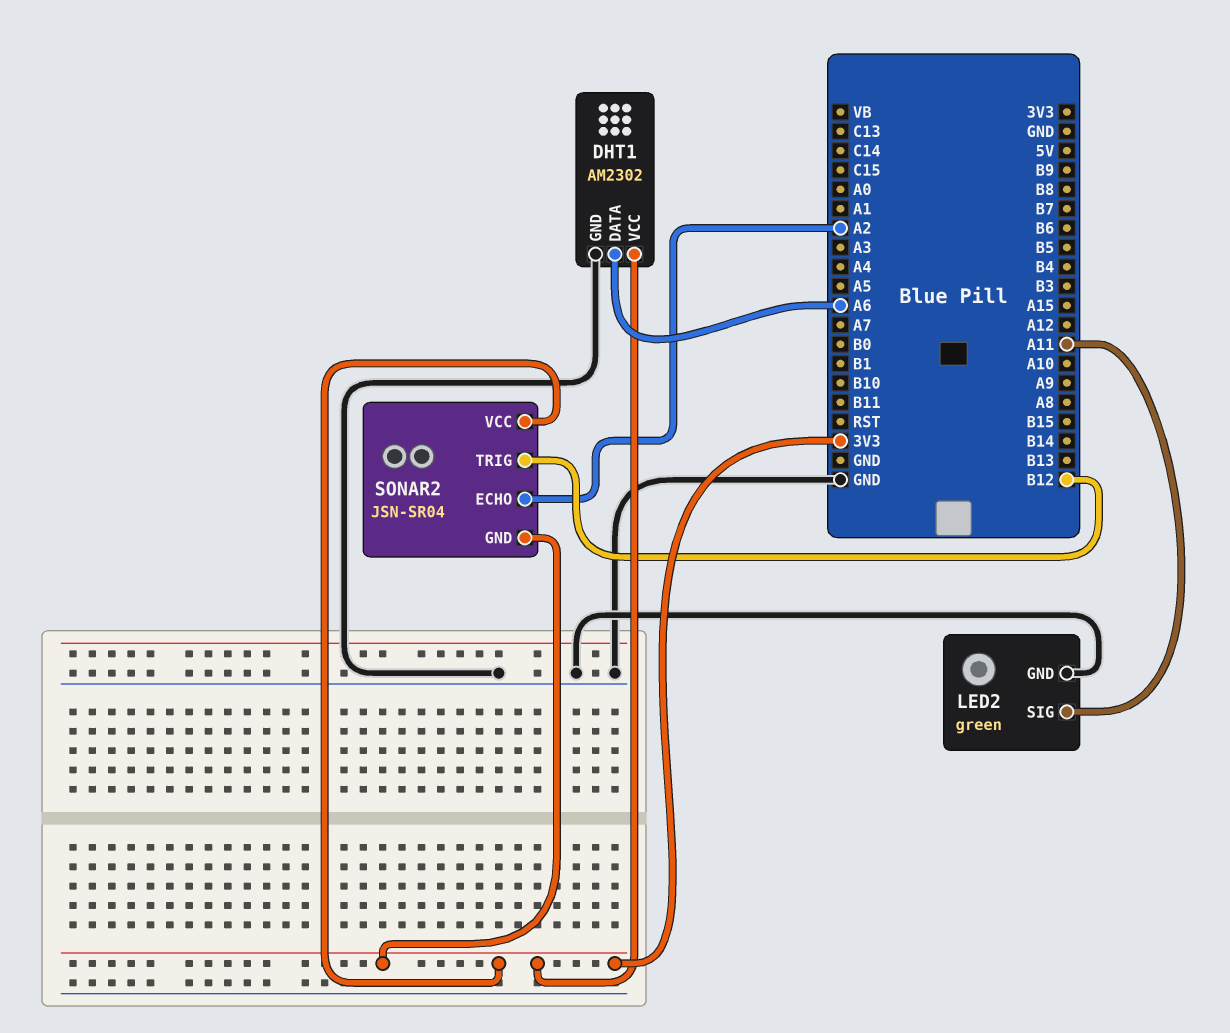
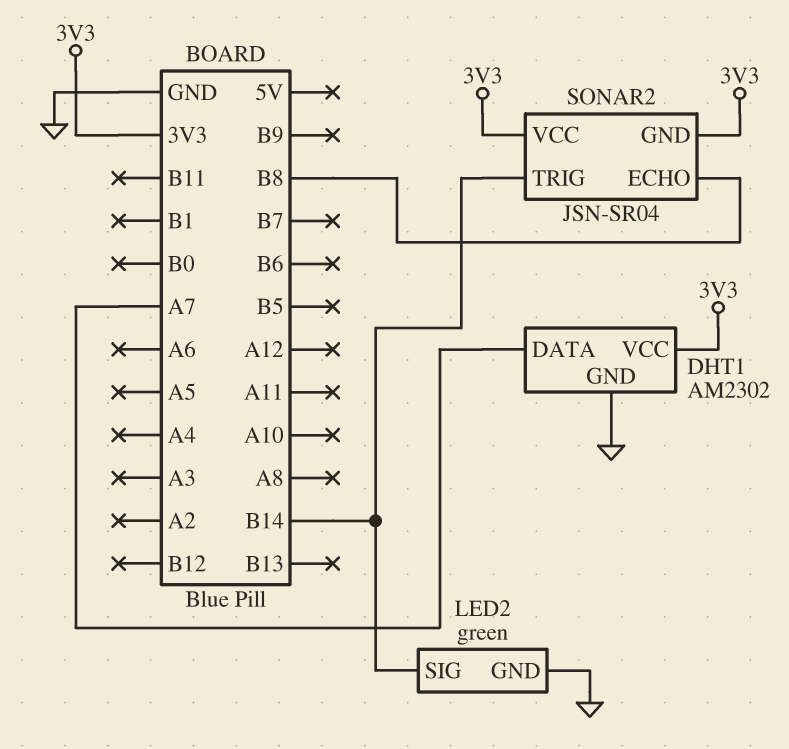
DHT1 pin DATA: A6 -> A7
LED2 pin SIG: A11 -> B14
SONAR2 pin ECHO: A2 -> B8
SONAR2 pin TRIG: B12 -> B14

